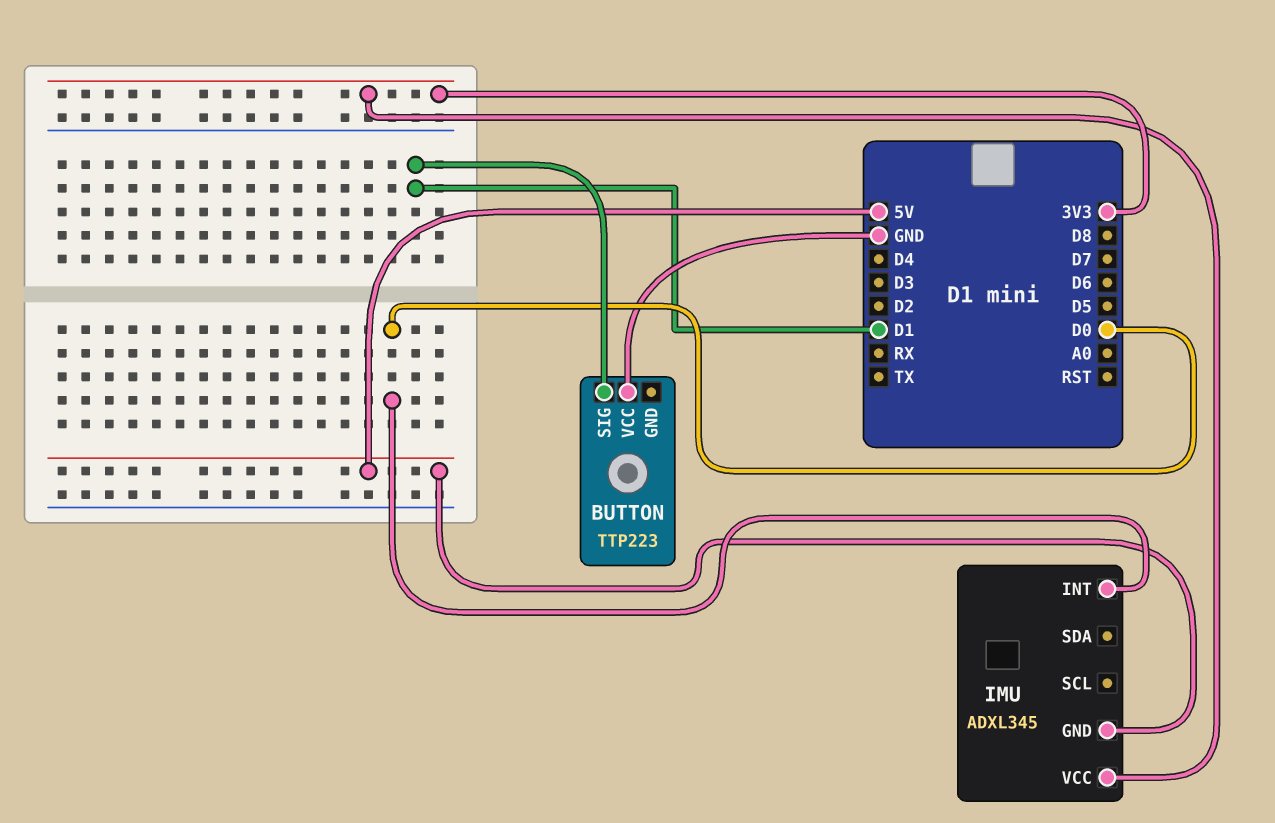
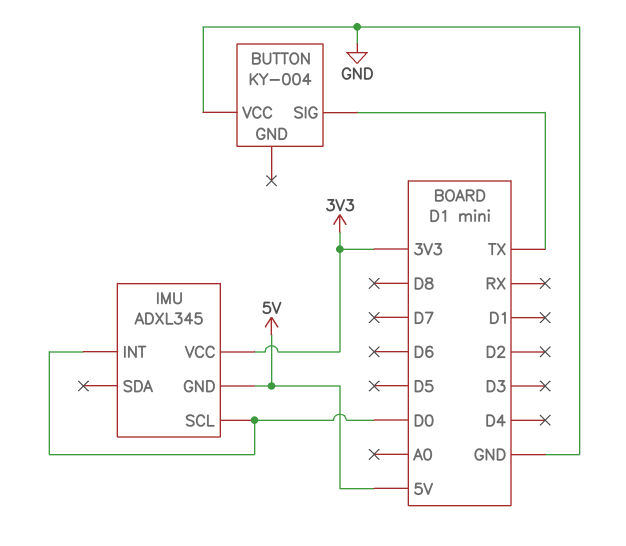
BUTTON: TTP223 -> KY-004
BUTTON pin SIG: D1 -> TX
IMU pin SCL: none -> D0

